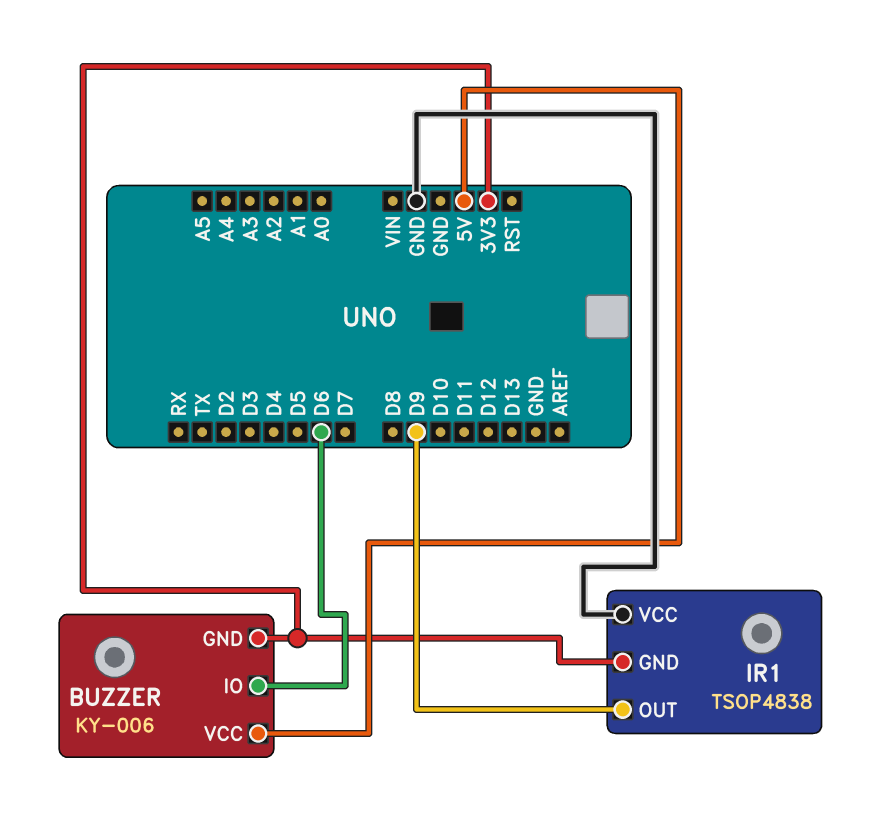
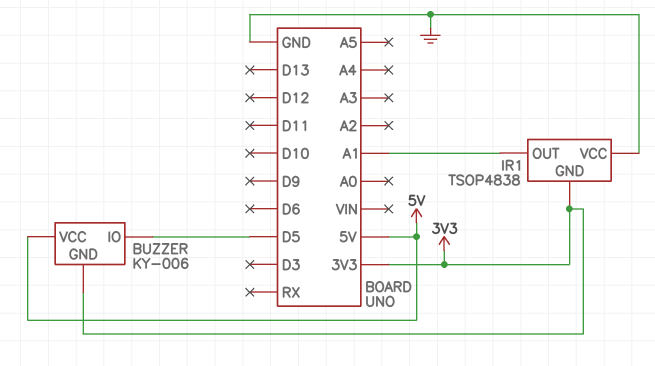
BUZZER pin IO: D6 -> D5
IR1 pin OUT: D9 -> A1

